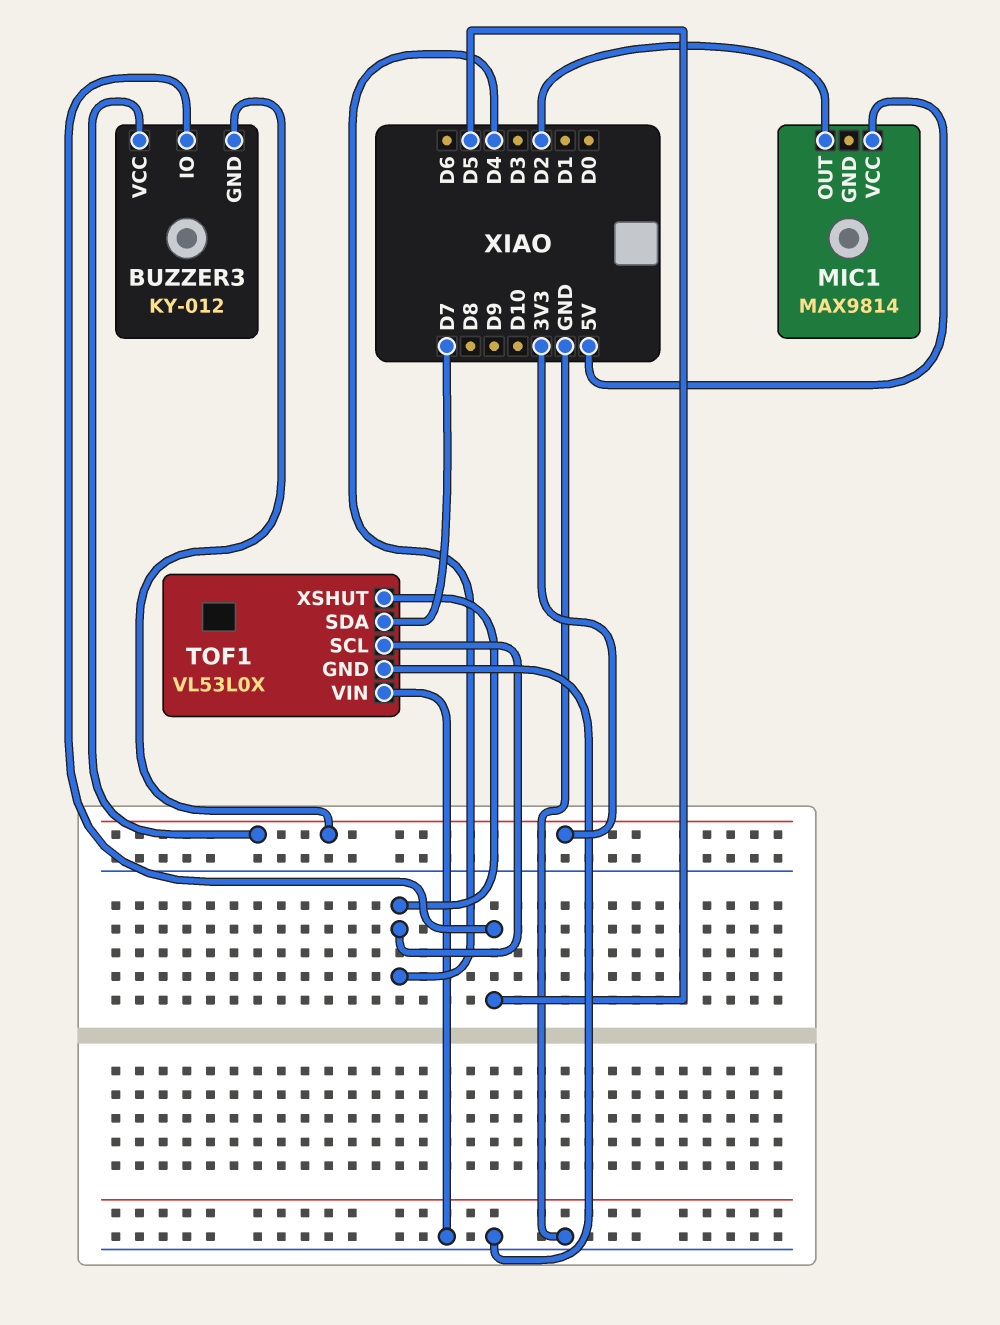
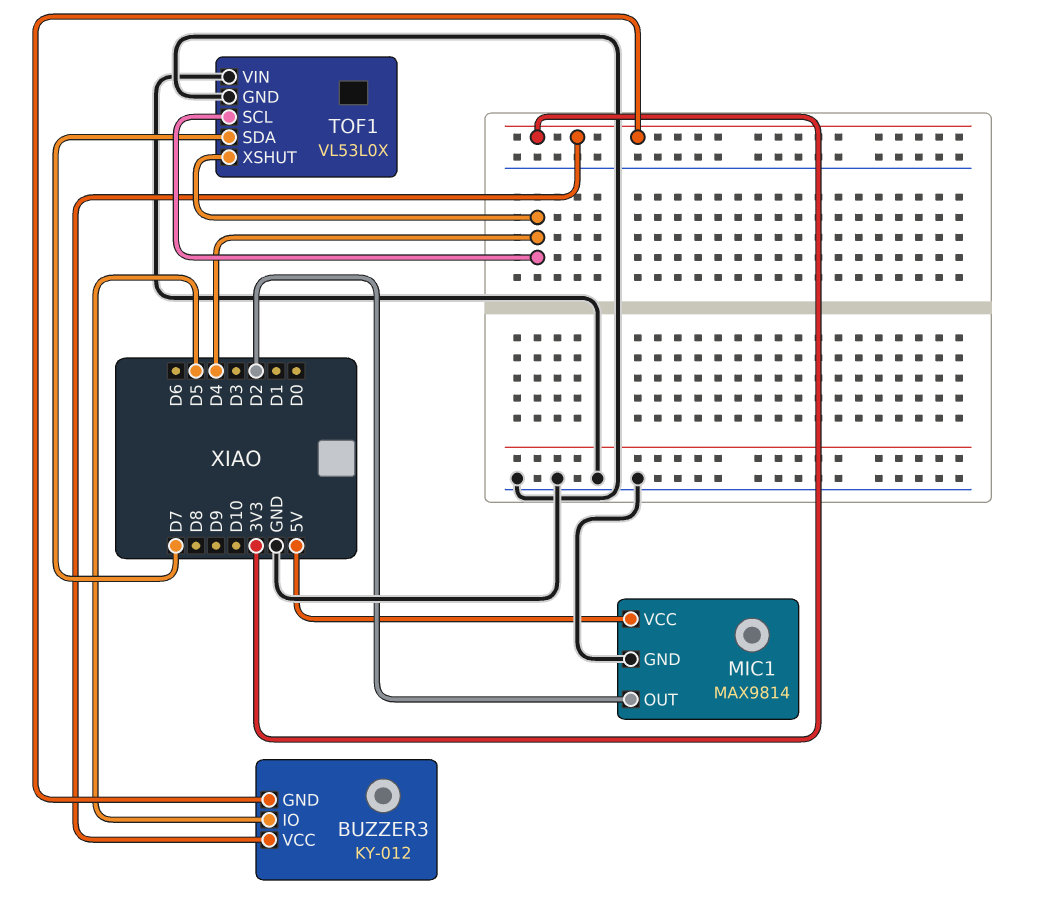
MIC1 pin GND: none -> GND

